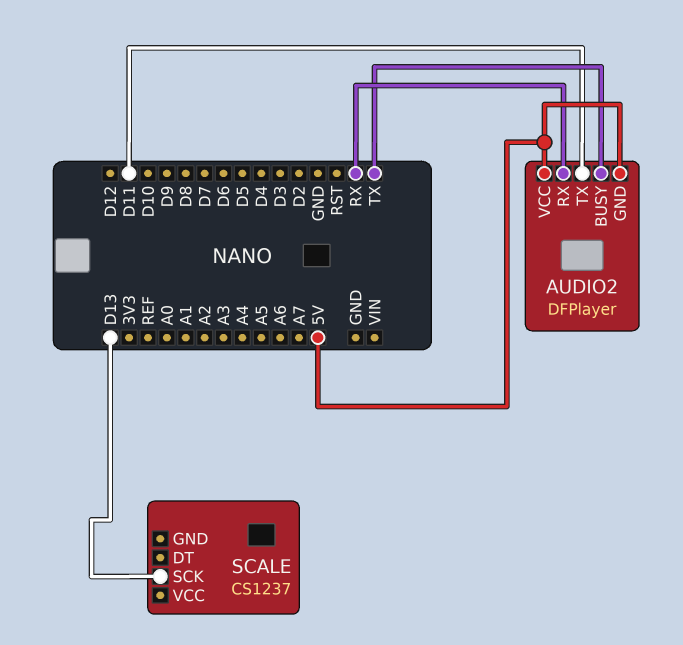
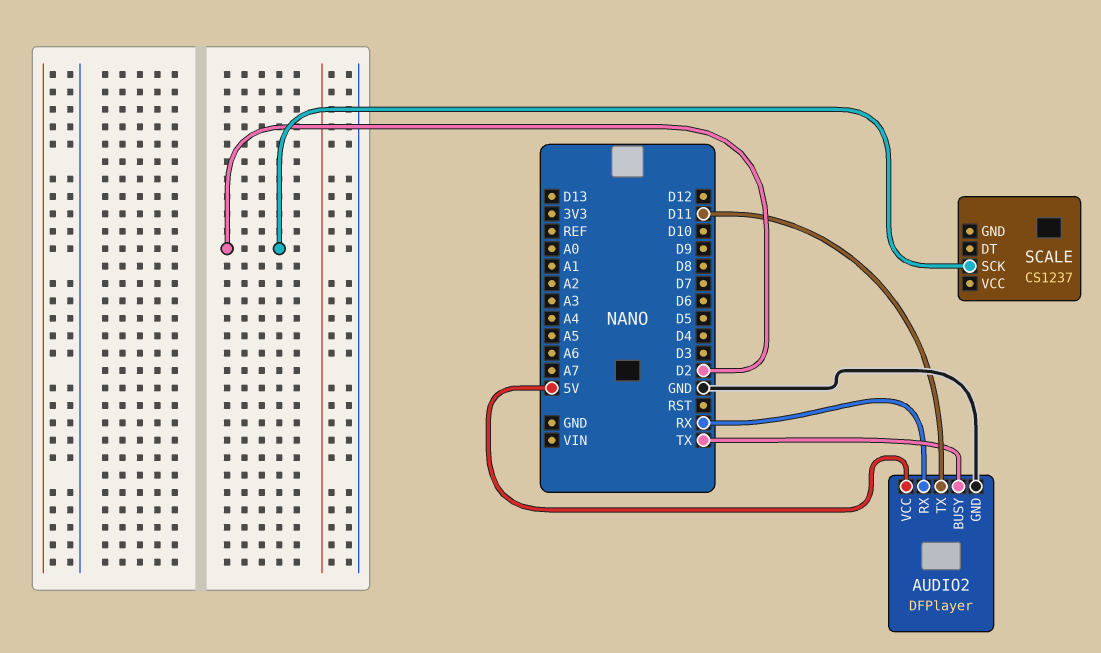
AUDIO2 pin GND: 5V -> GND
SCALE pin SCK: D13 -> D2

